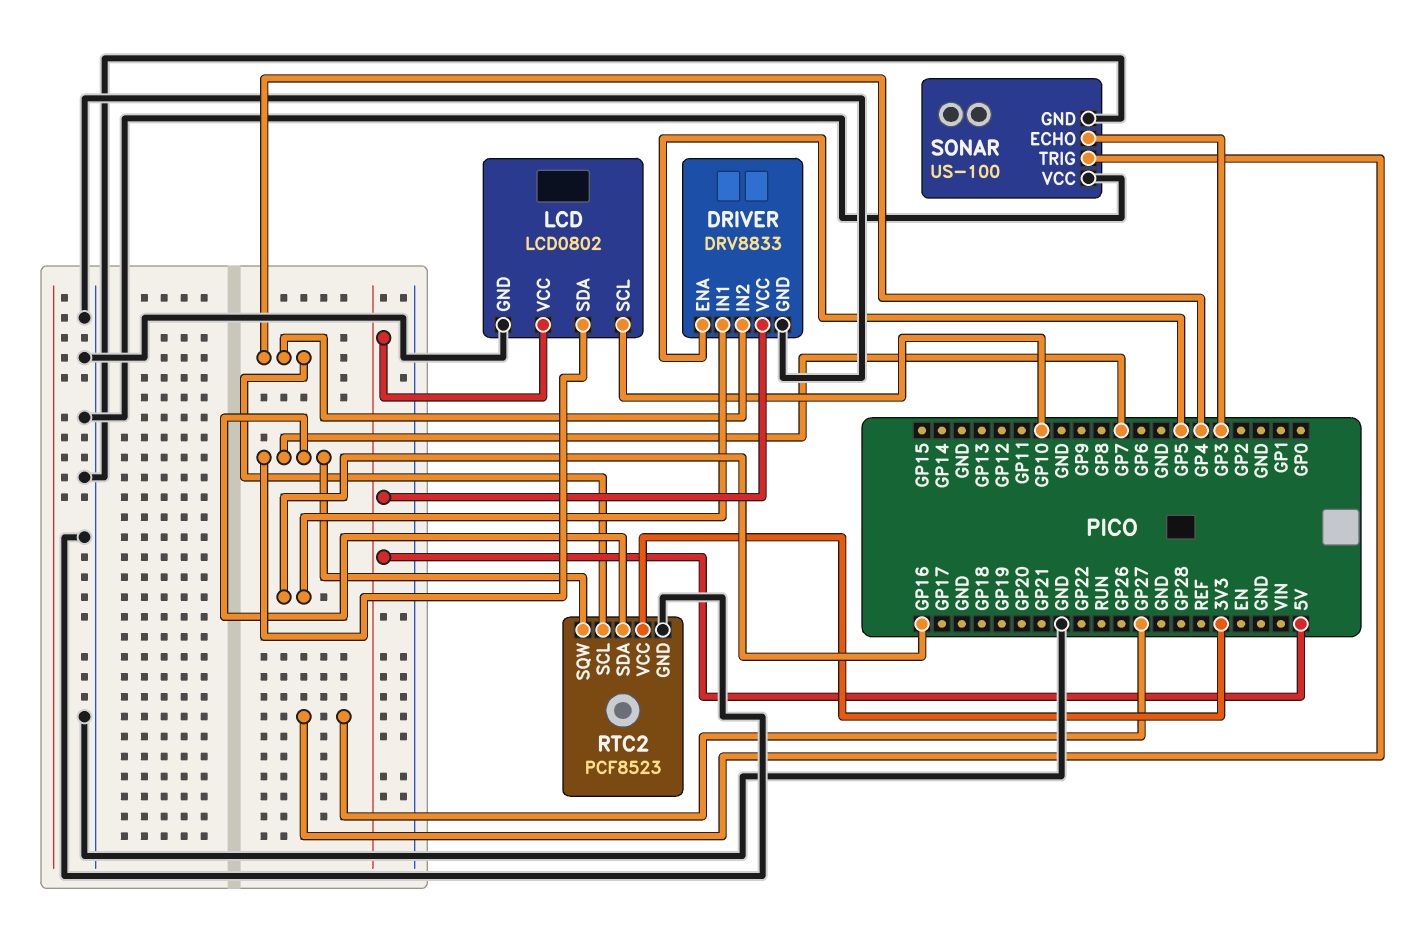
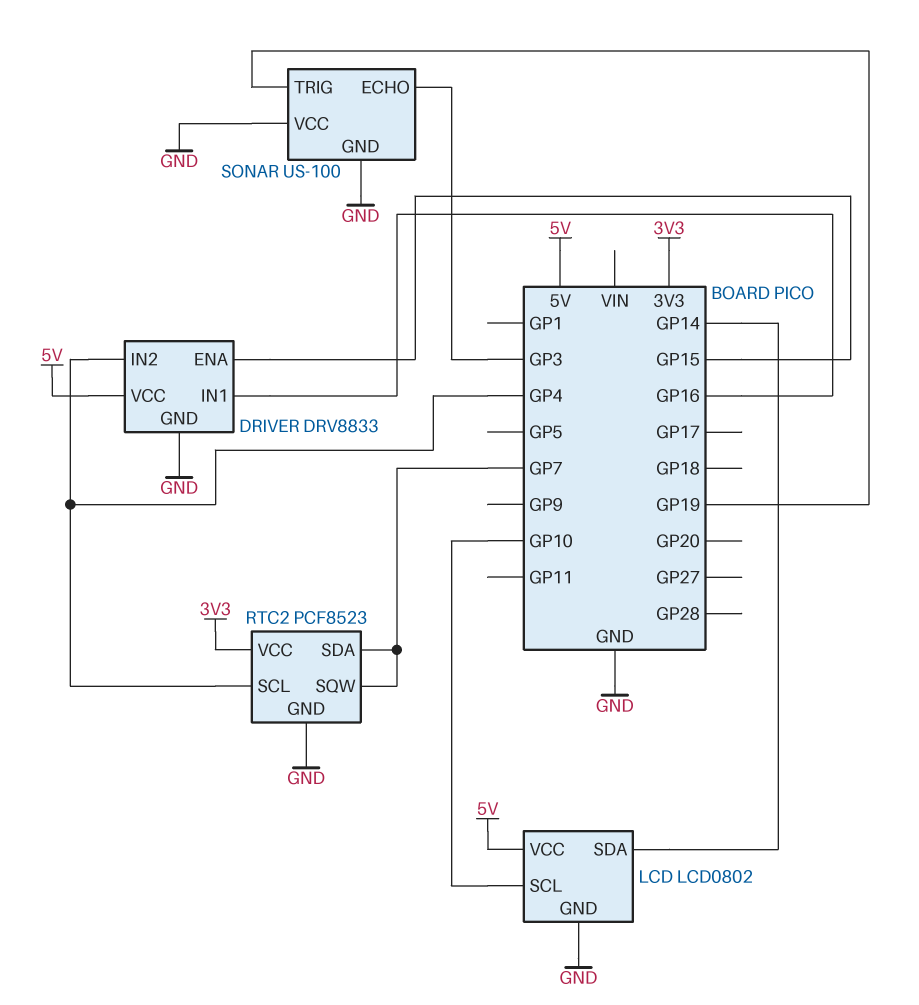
DRIVER pin ENA: GP5 -> GP15
LCD pin SDA: GP7 -> GP14
SONAR pin TRIG: GP27 -> GP19

